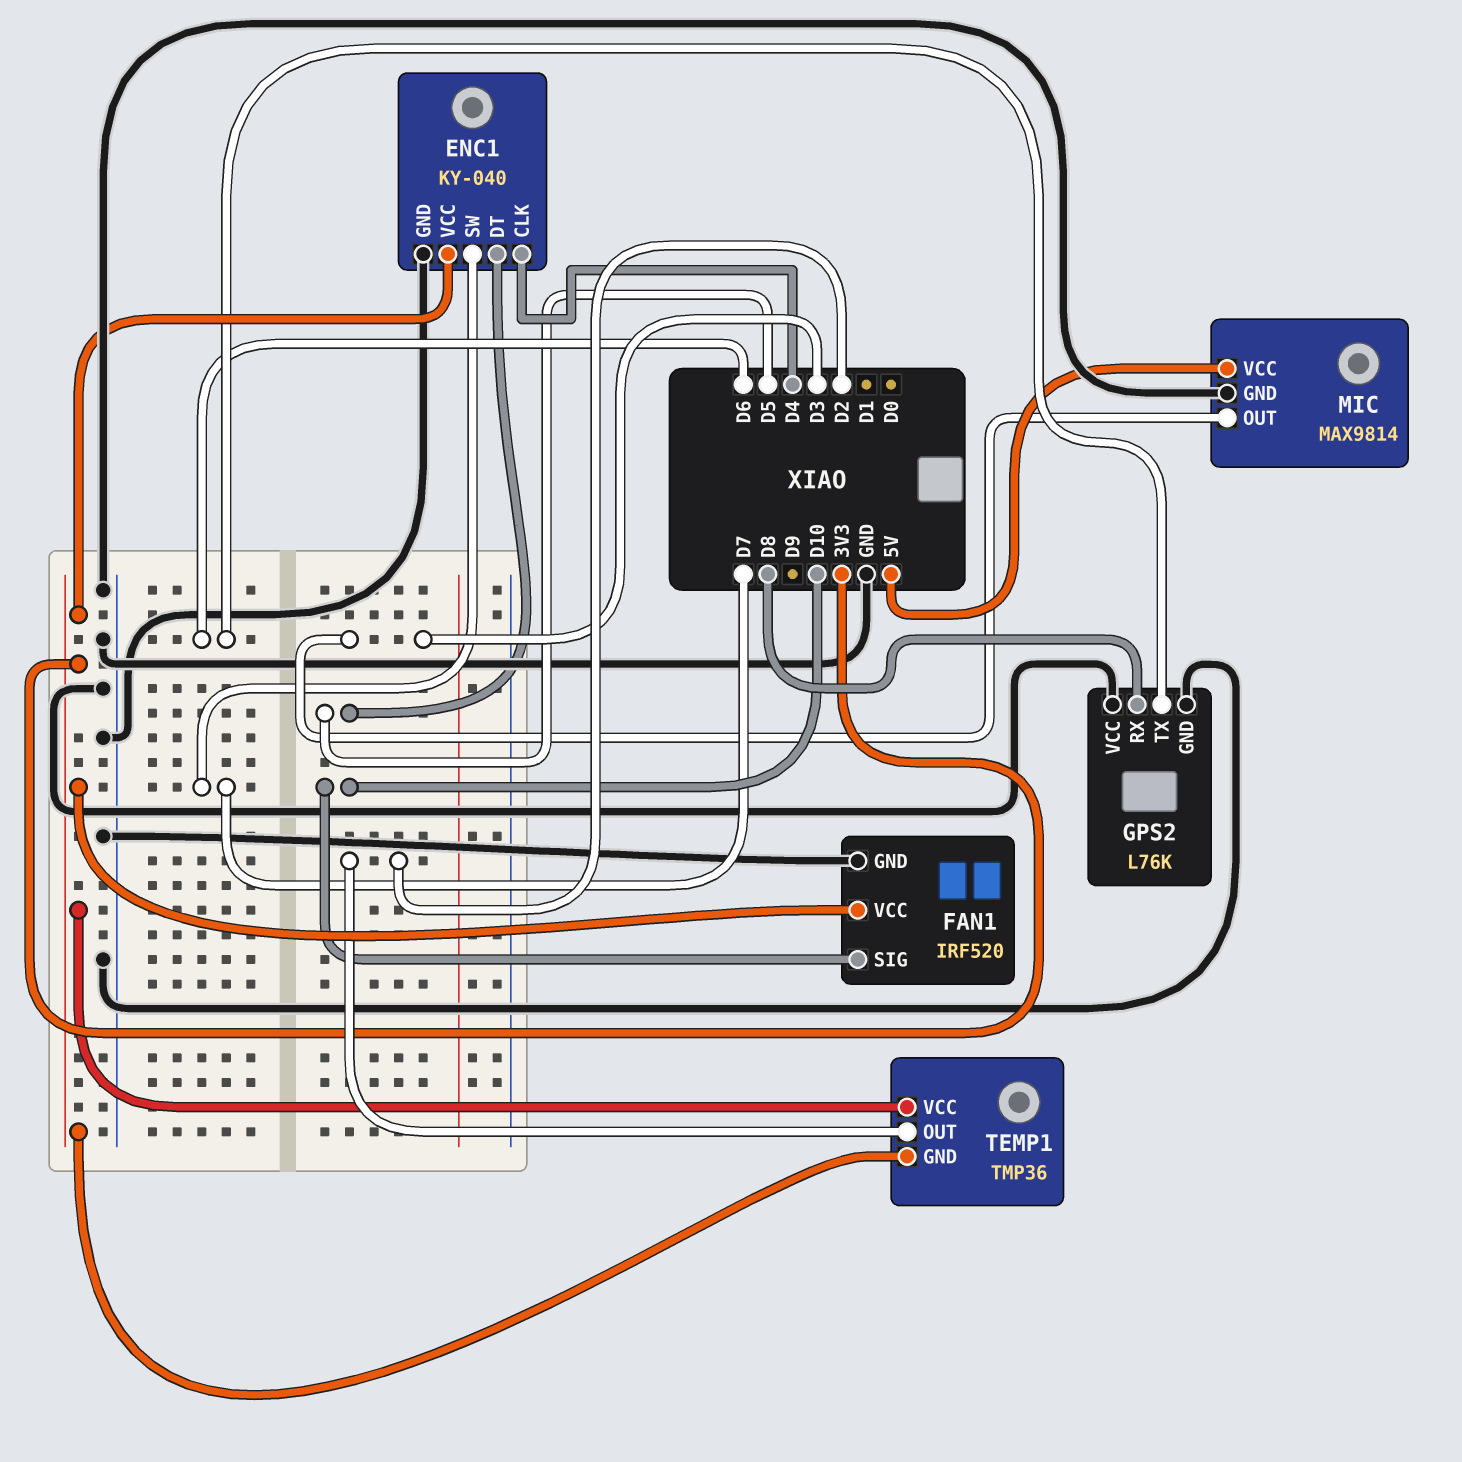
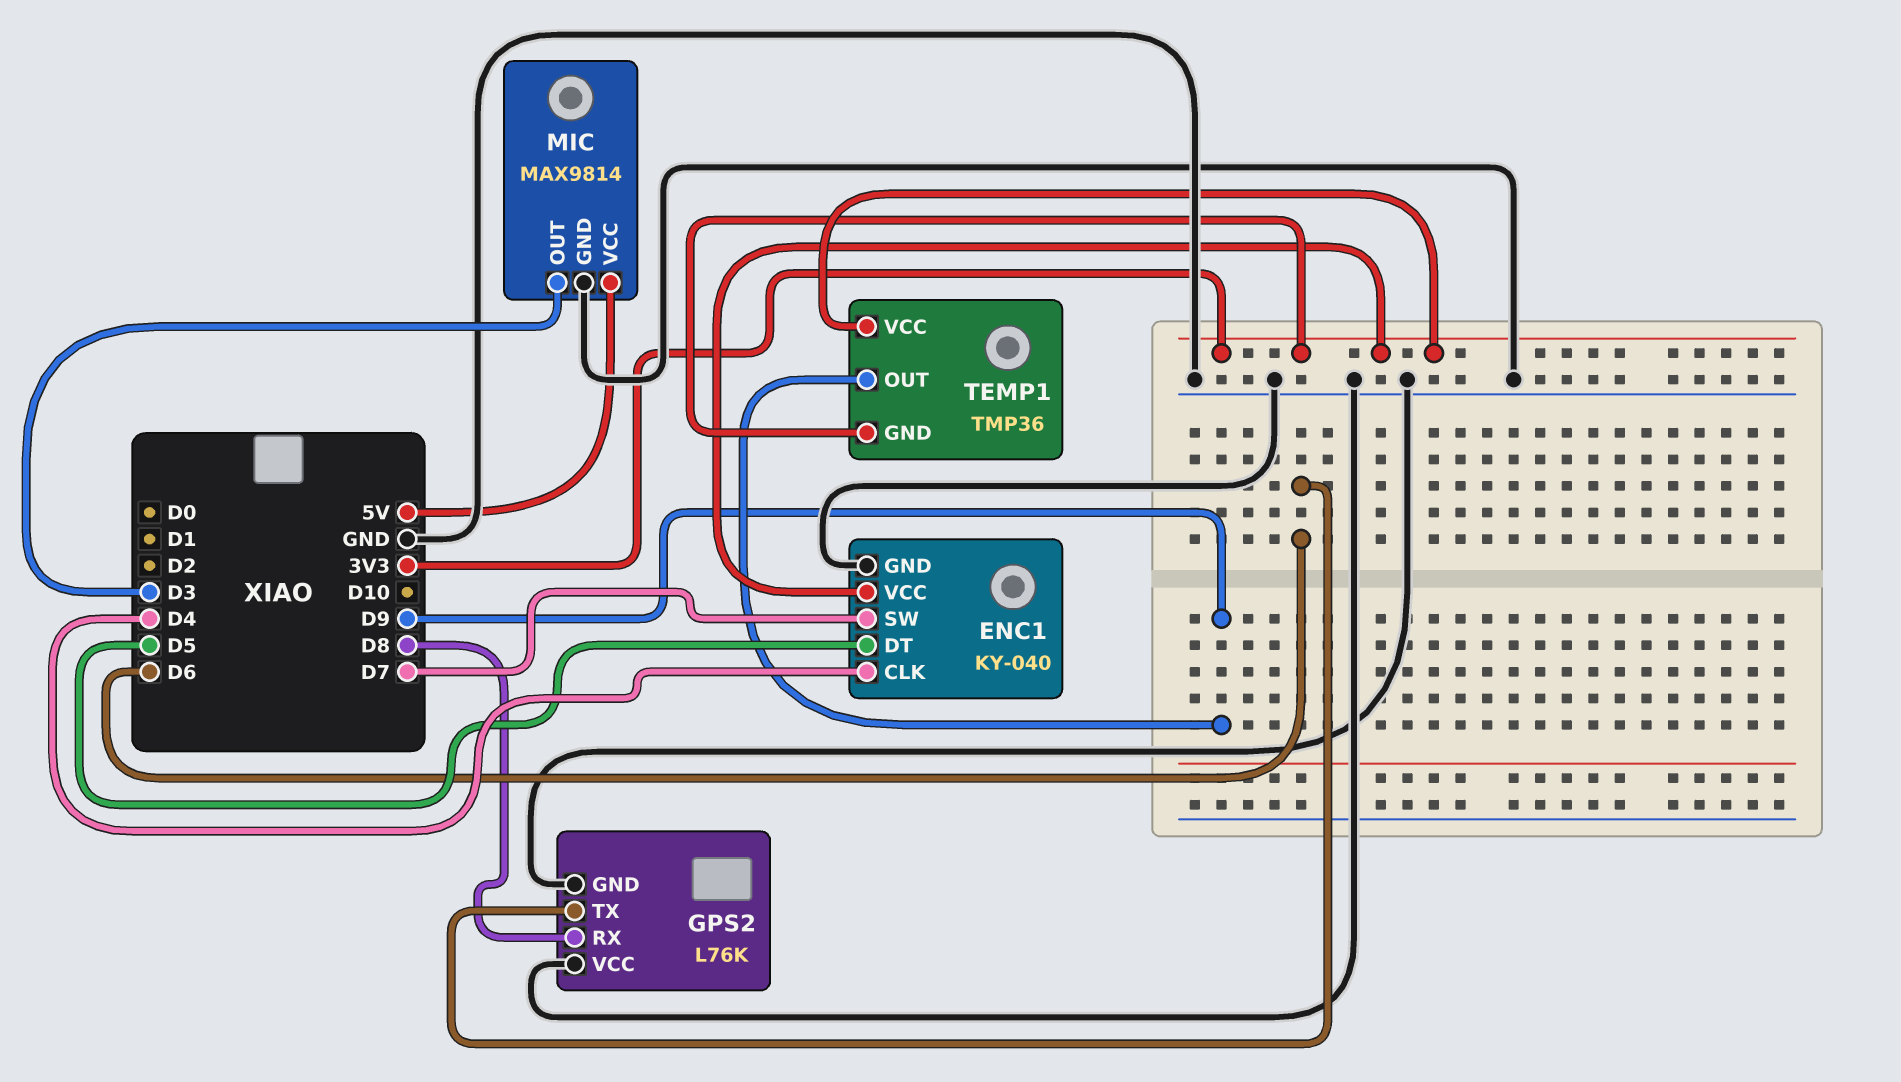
FAN1: IRF520 -> none
FAN1 pin GND: GND -> none
FAN1 pin SIG: D10 -> none
FAN1 pin VCC: 3V3 -> none
TEMP1 pin OUT: D2 -> D9

